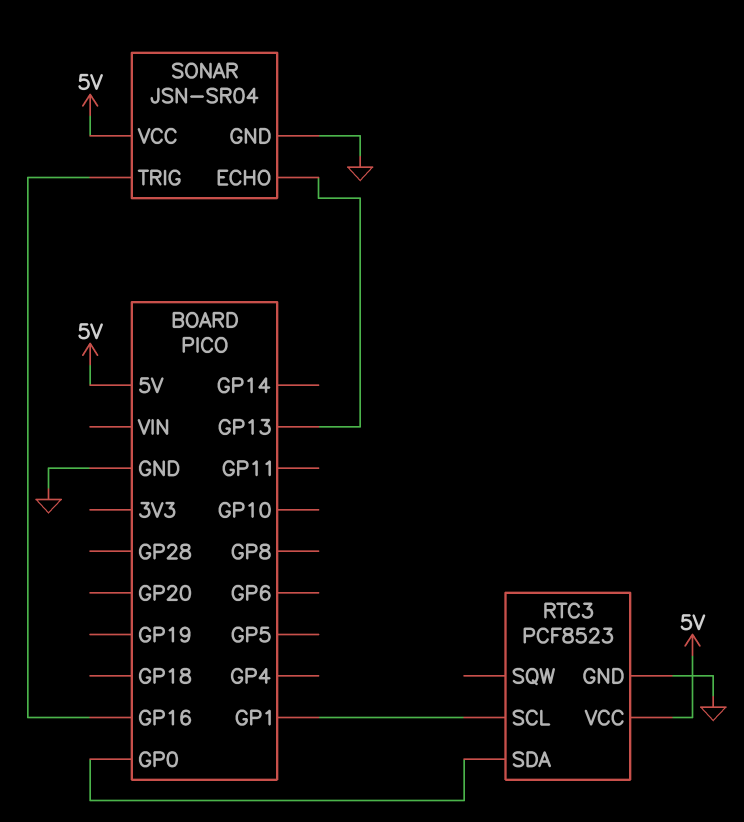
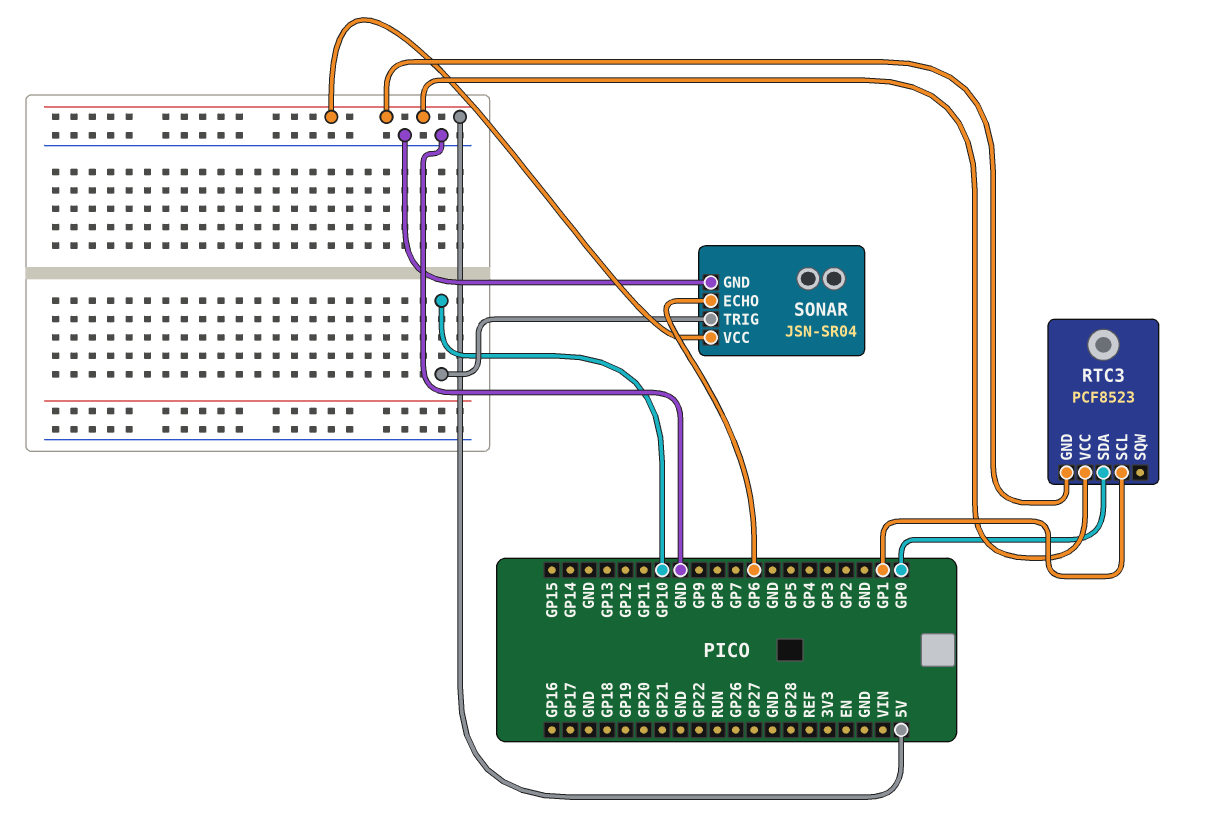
RTC3 pin GND: GND -> 5V
SONAR pin ECHO: GP13 -> GP6
SONAR pin TRIG: GP16 -> GP10

